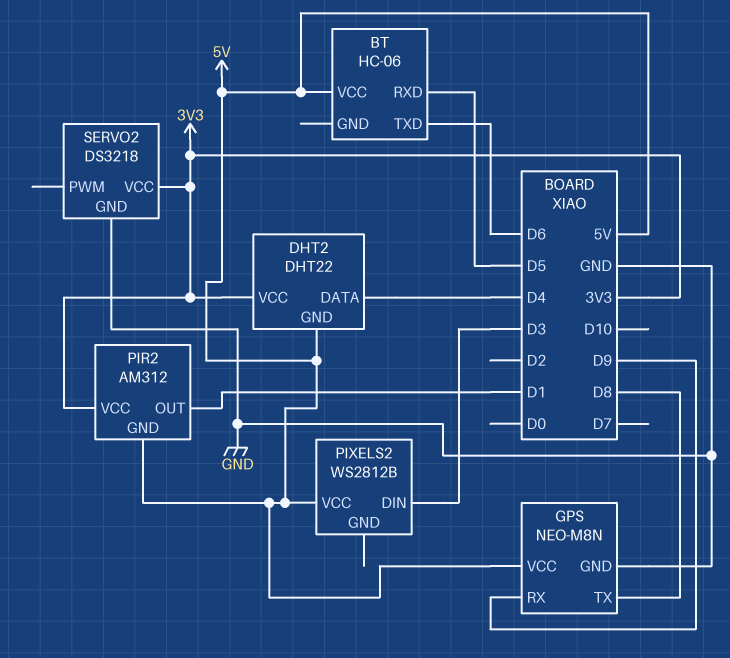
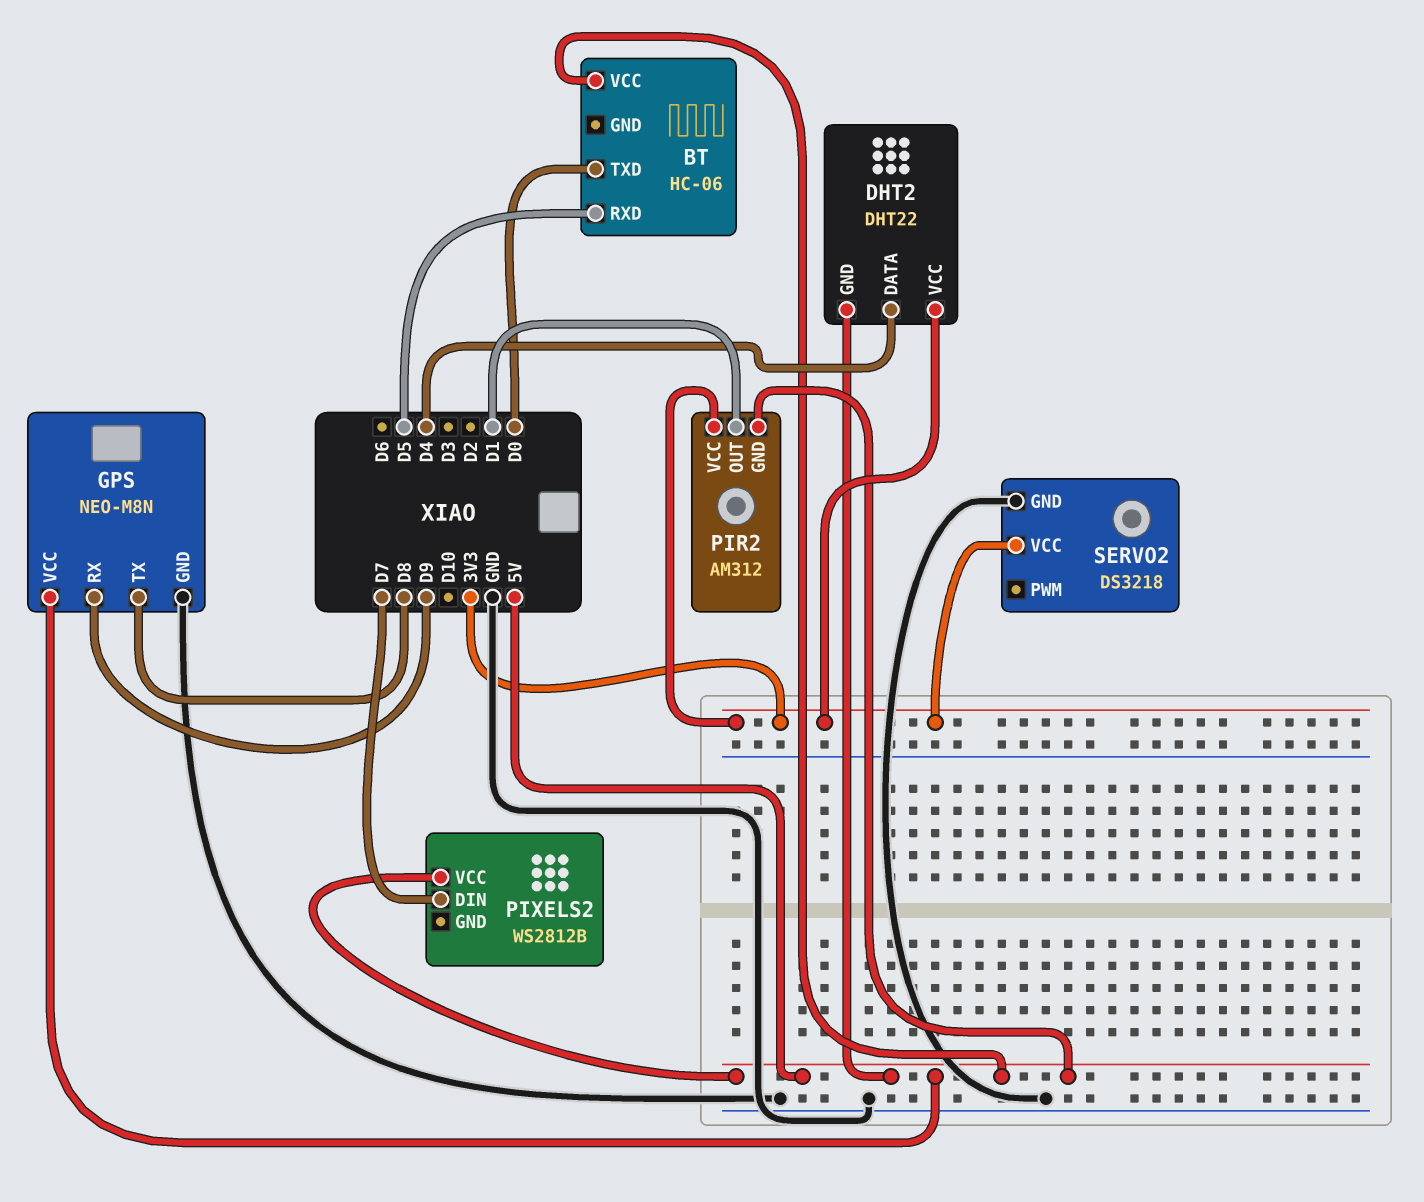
BT pin TXD: D6 -> D0
PIXELS2 pin DIN: D3 -> D7

